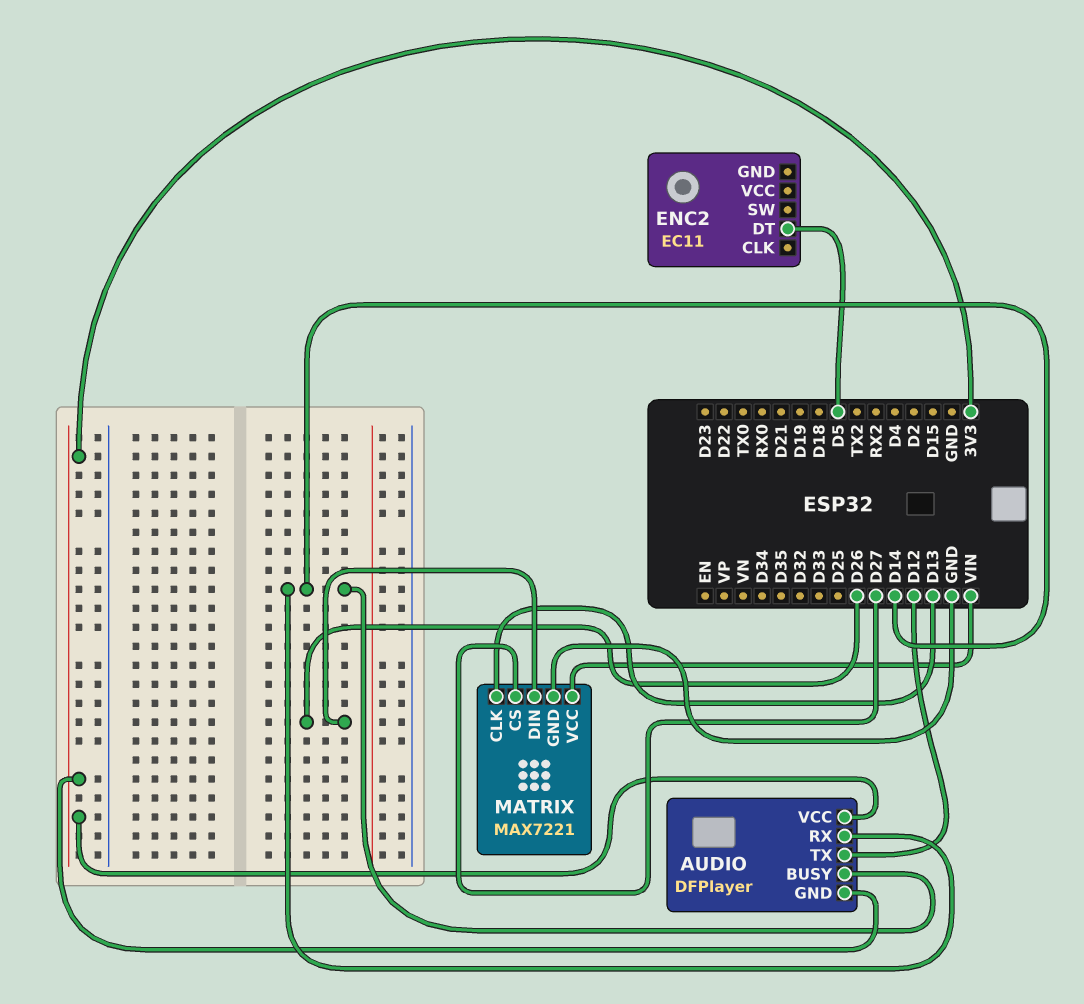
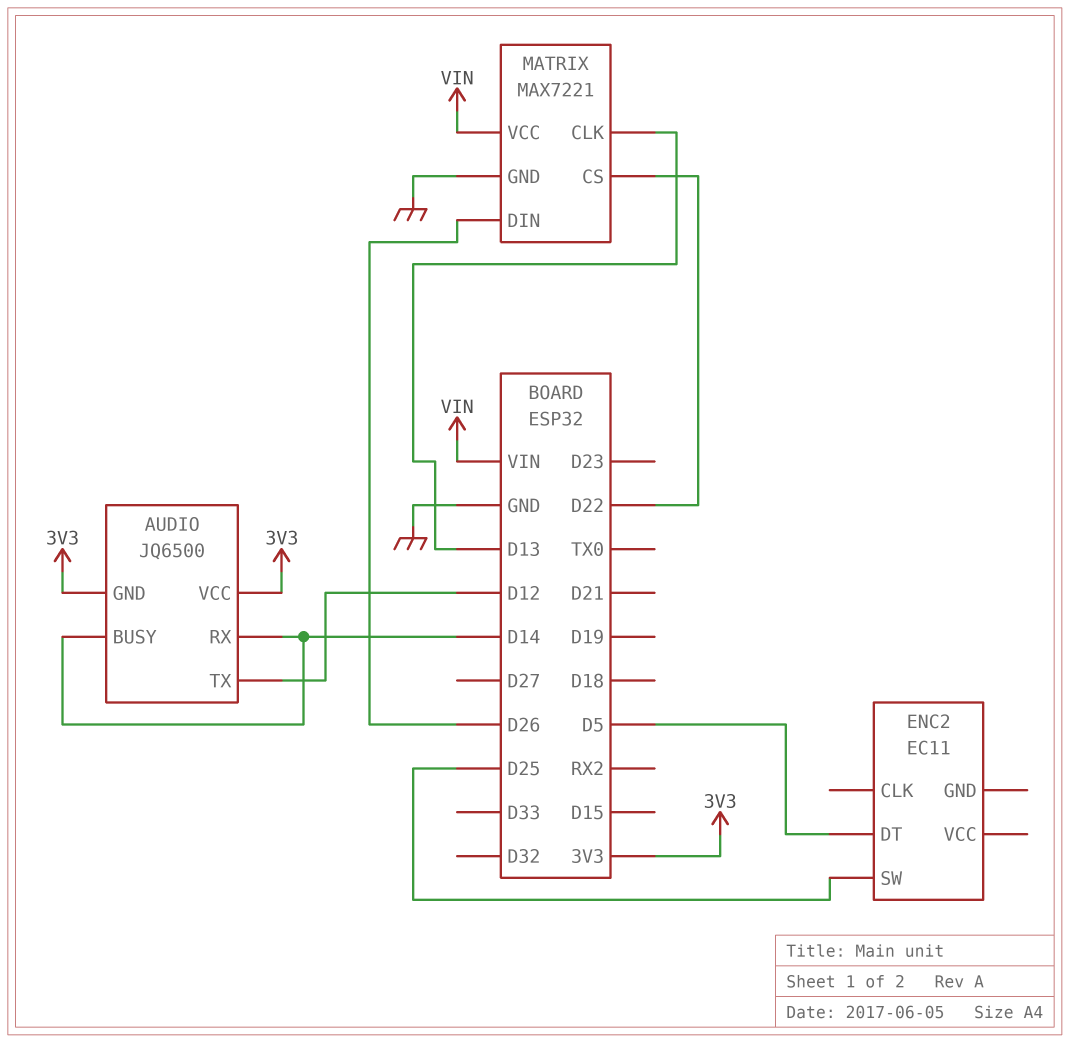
AUDIO: DFPlayer -> JQ6500
ENC2 pin SW: none -> D25
MATRIX pin CS: D27 -> D22

